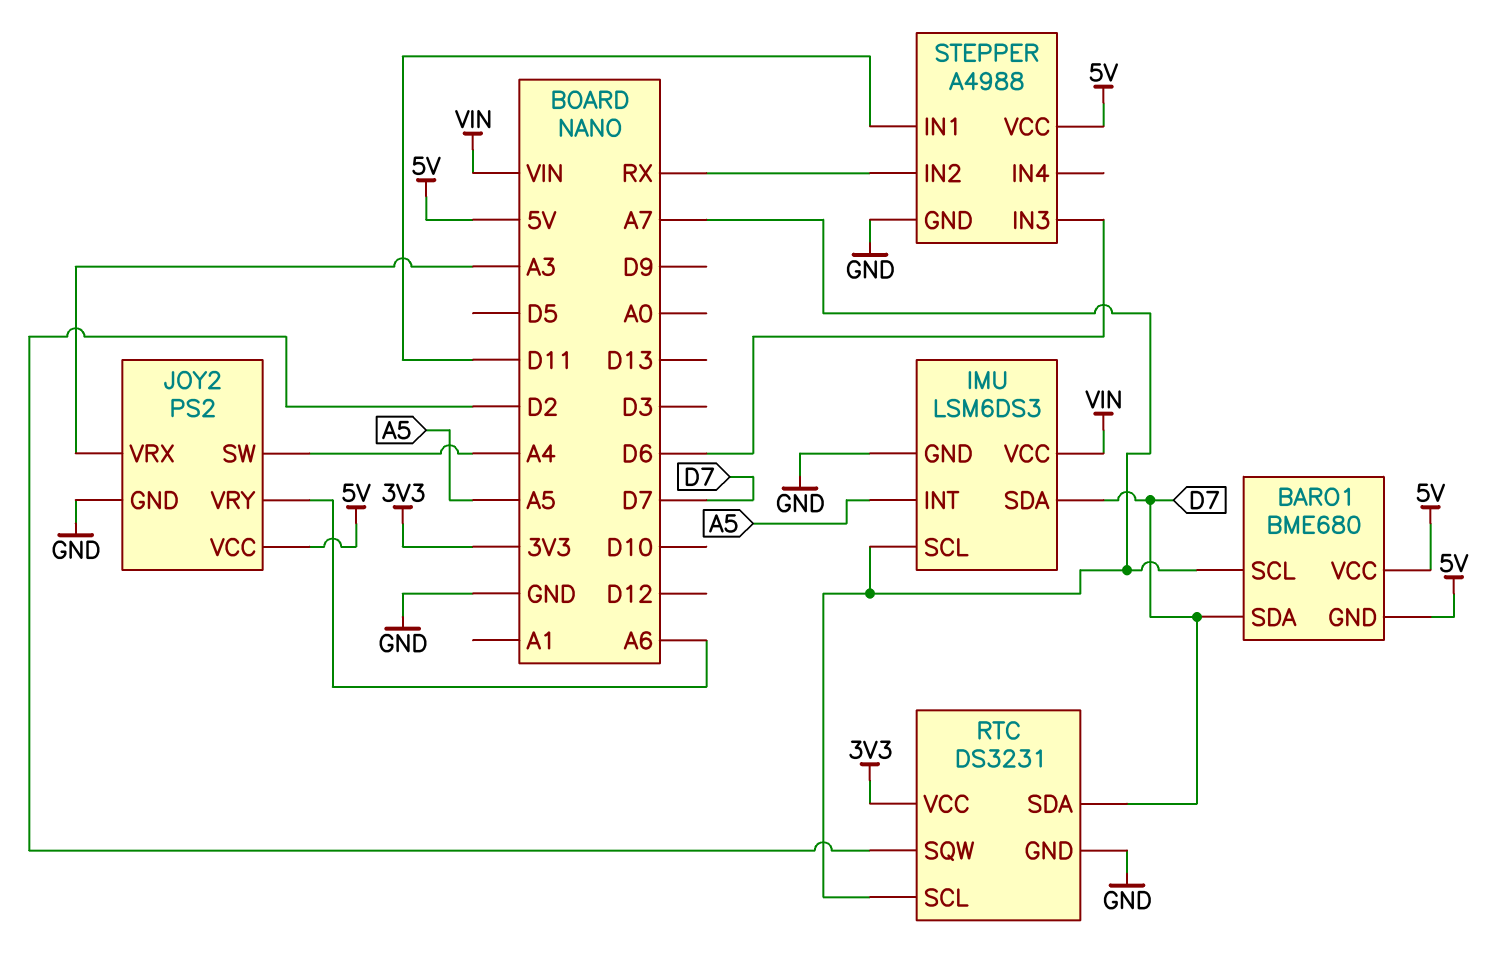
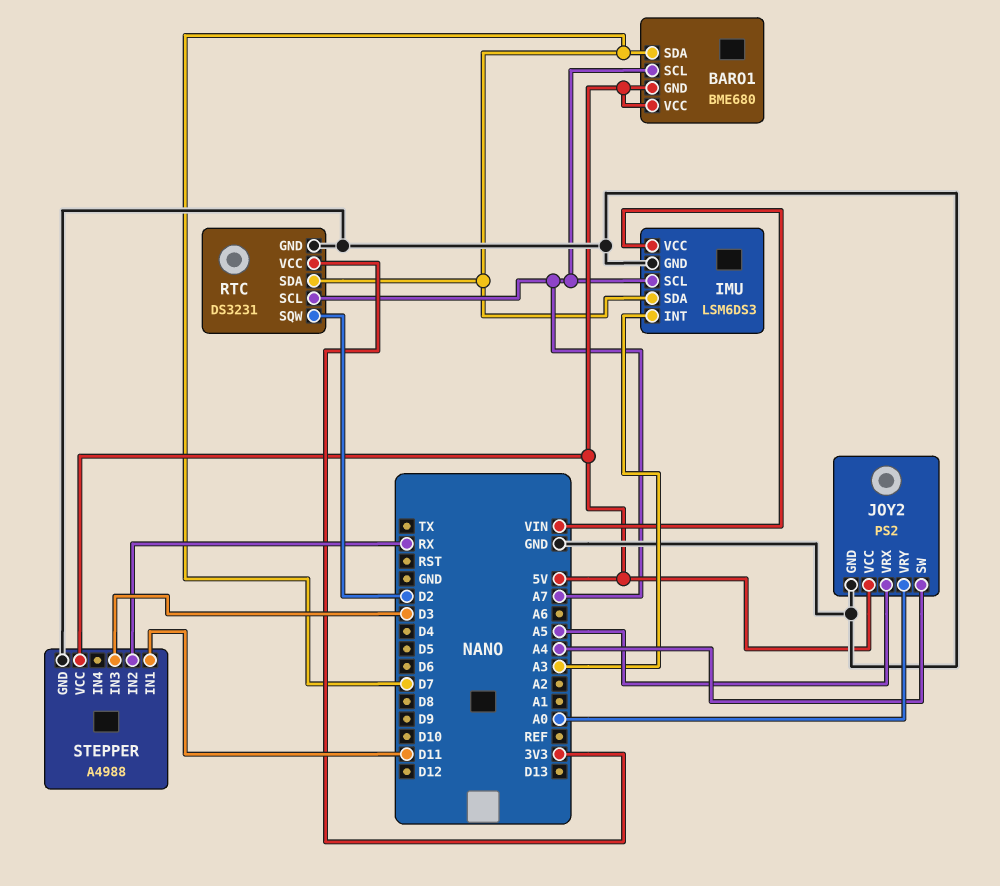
IMU pin INT: A5 -> A3
JOY2 pin VRX: A3 -> A5
JOY2 pin VRY: A6 -> A0
STEPPER pin IN3: D6 -> D3

